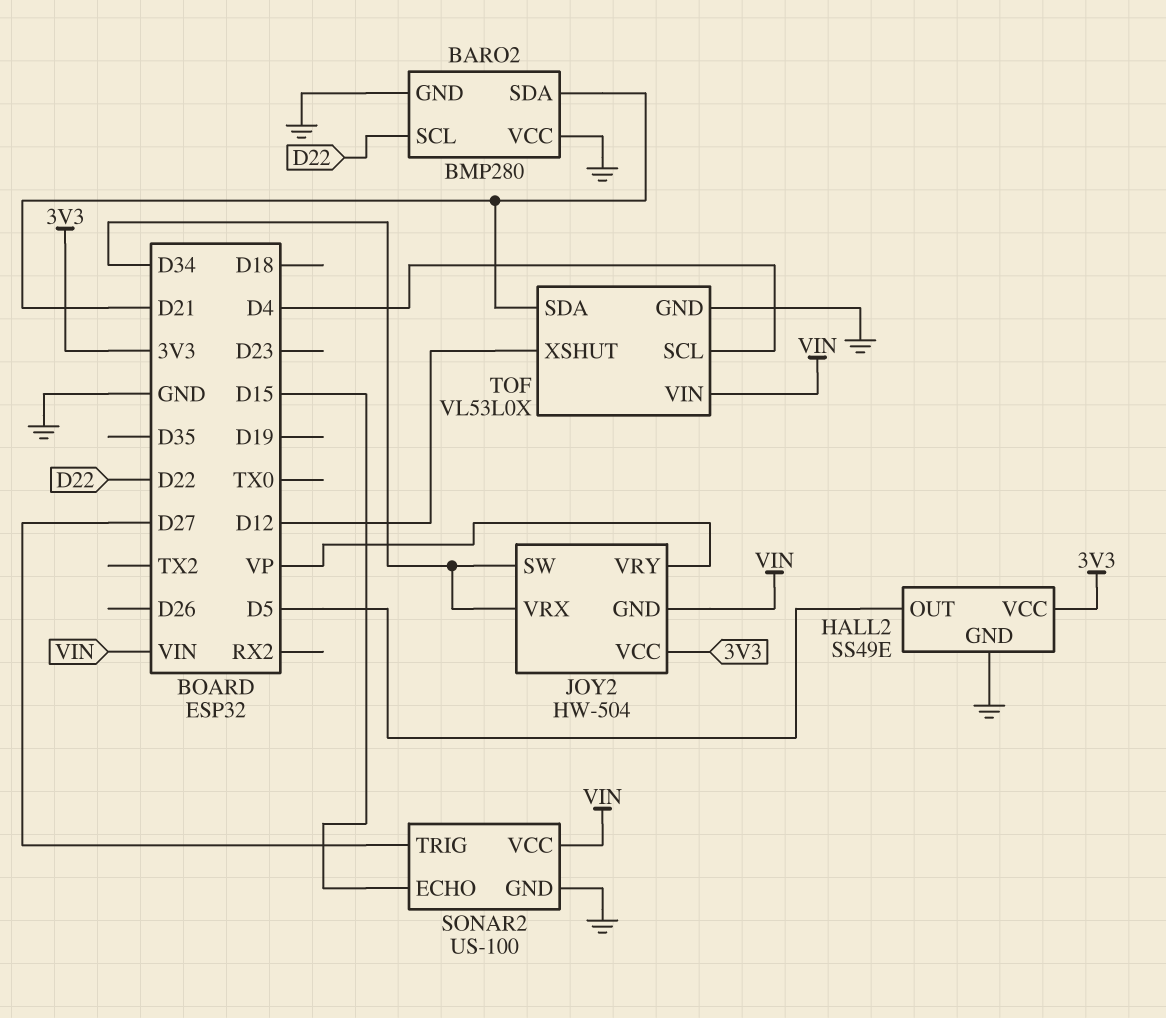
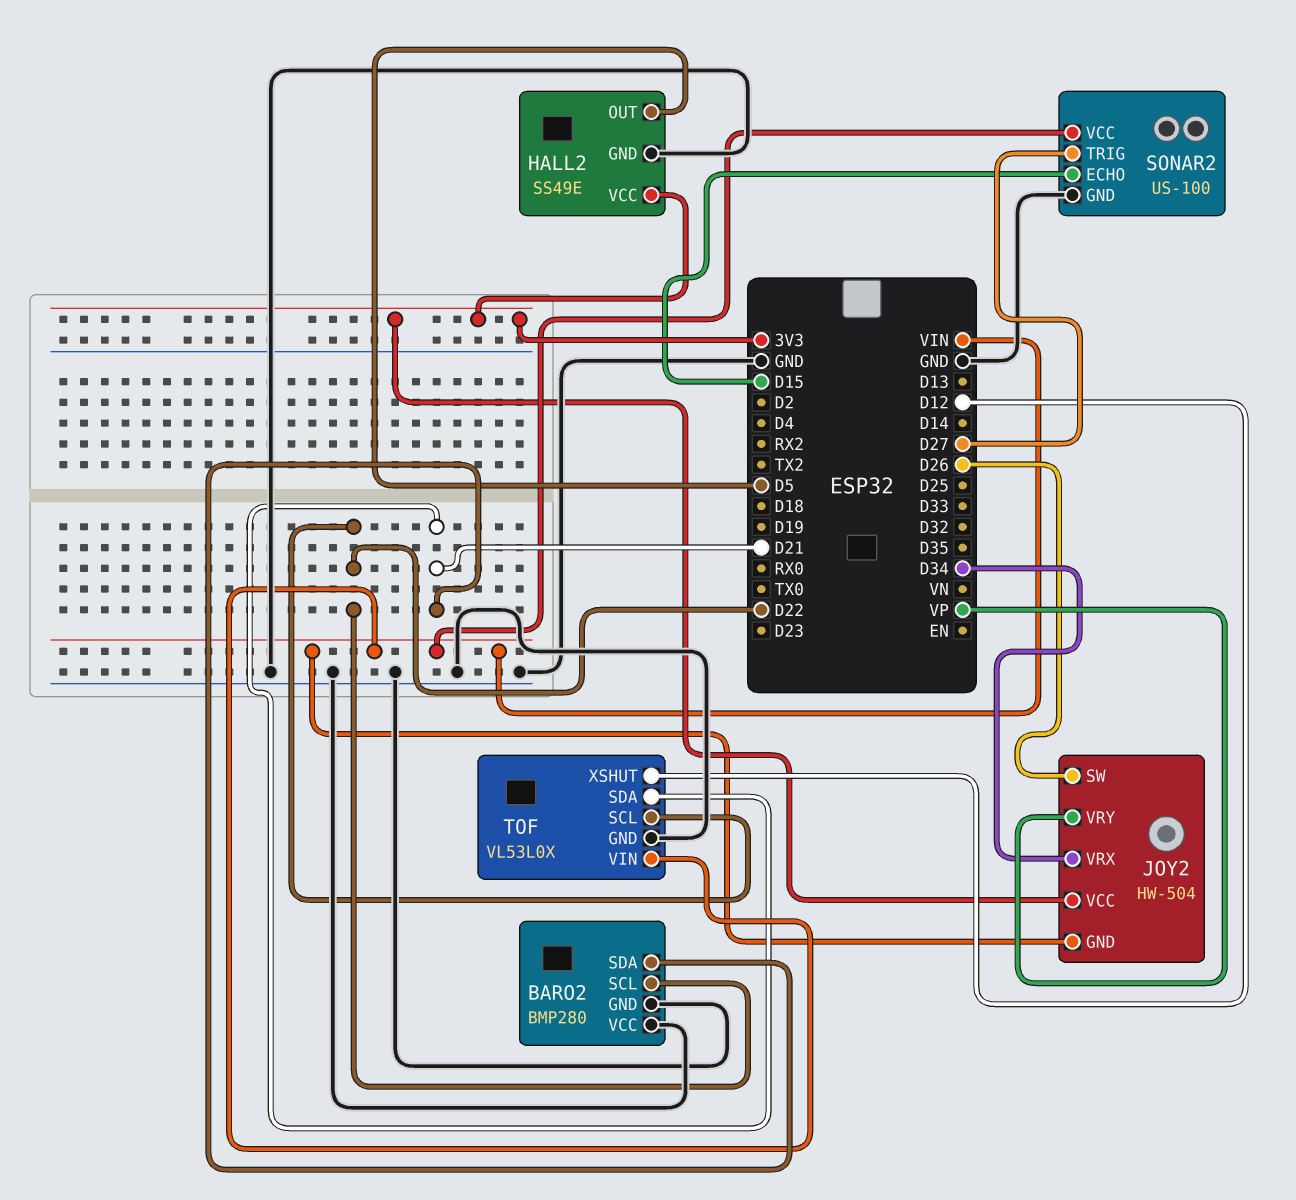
JOY2 pin SW: D34 -> D26
TOF pin SCL: D4 -> D22

